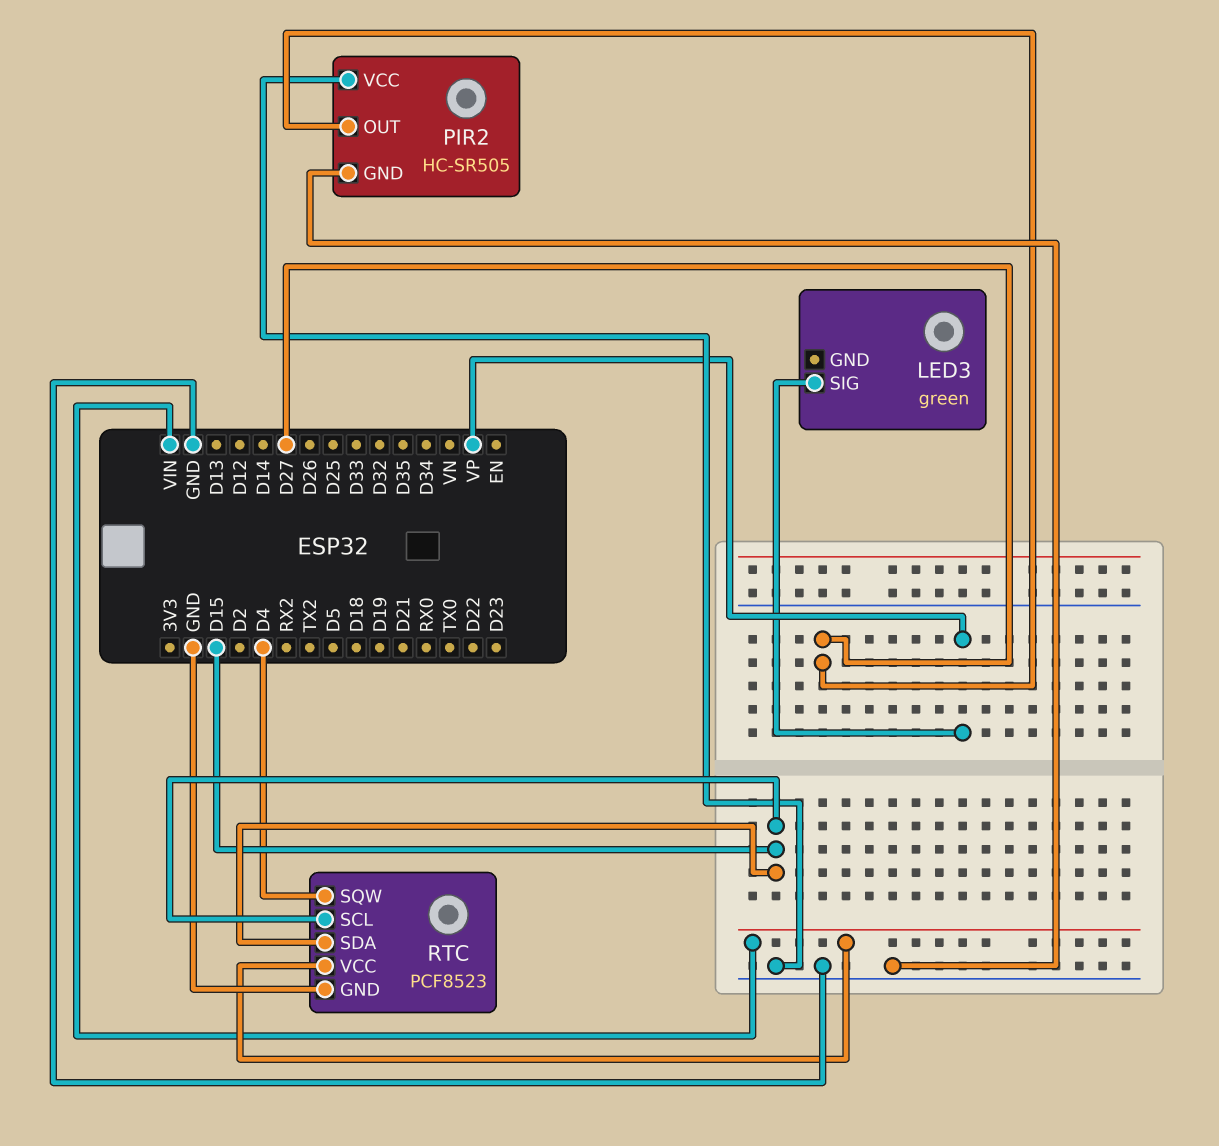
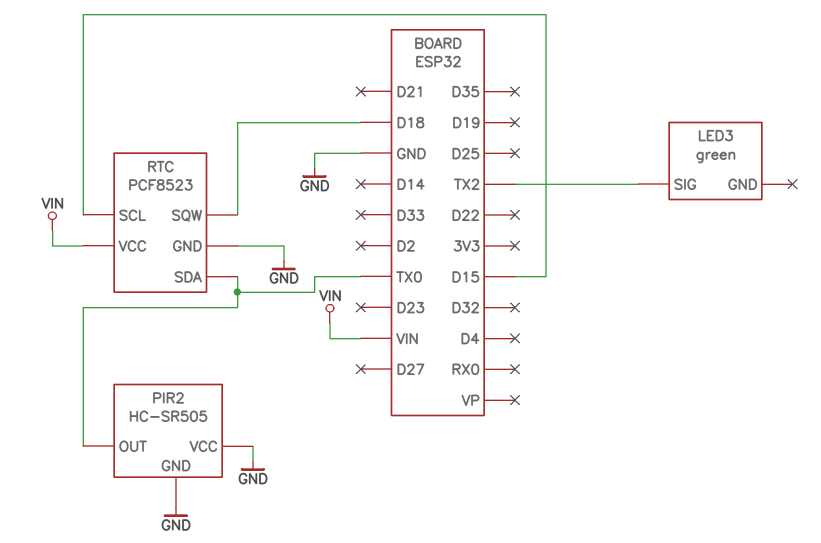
LED3 pin SIG: VP -> TX2
PIR2 pin OUT: D27 -> TX0
RTC pin SDA: D15 -> TX0
RTC pin SQW: D4 -> D18

